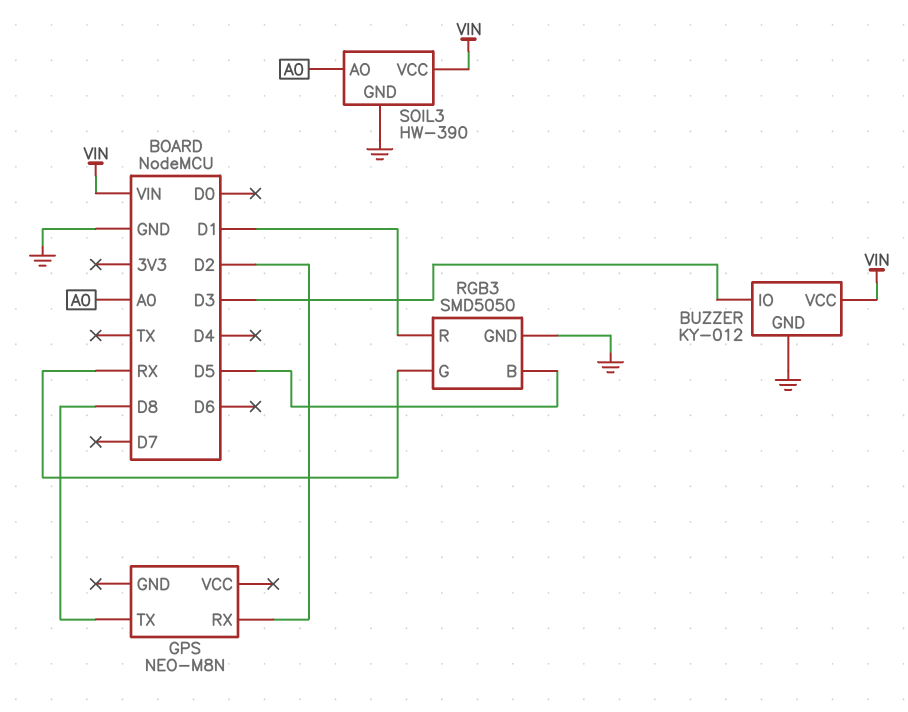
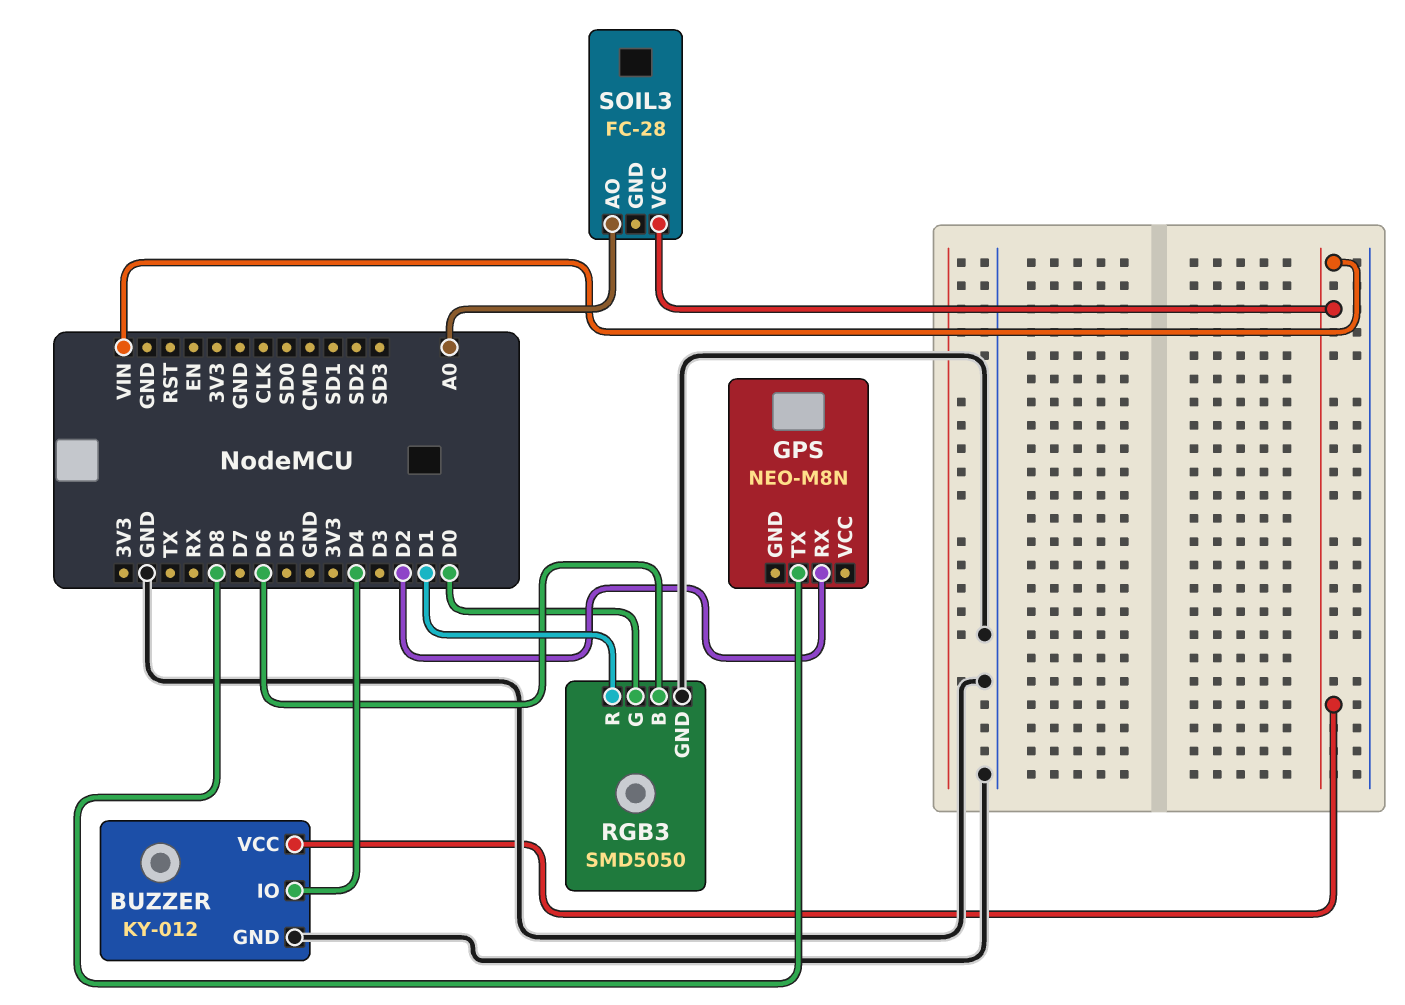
BUZZER pin IO: D3 -> D4
RGB3 pin B: D5 -> D6
RGB3 pin G: RX -> D0
SOIL3: HW-390 -> FC-28
SOIL3 pin GND: GND -> none

